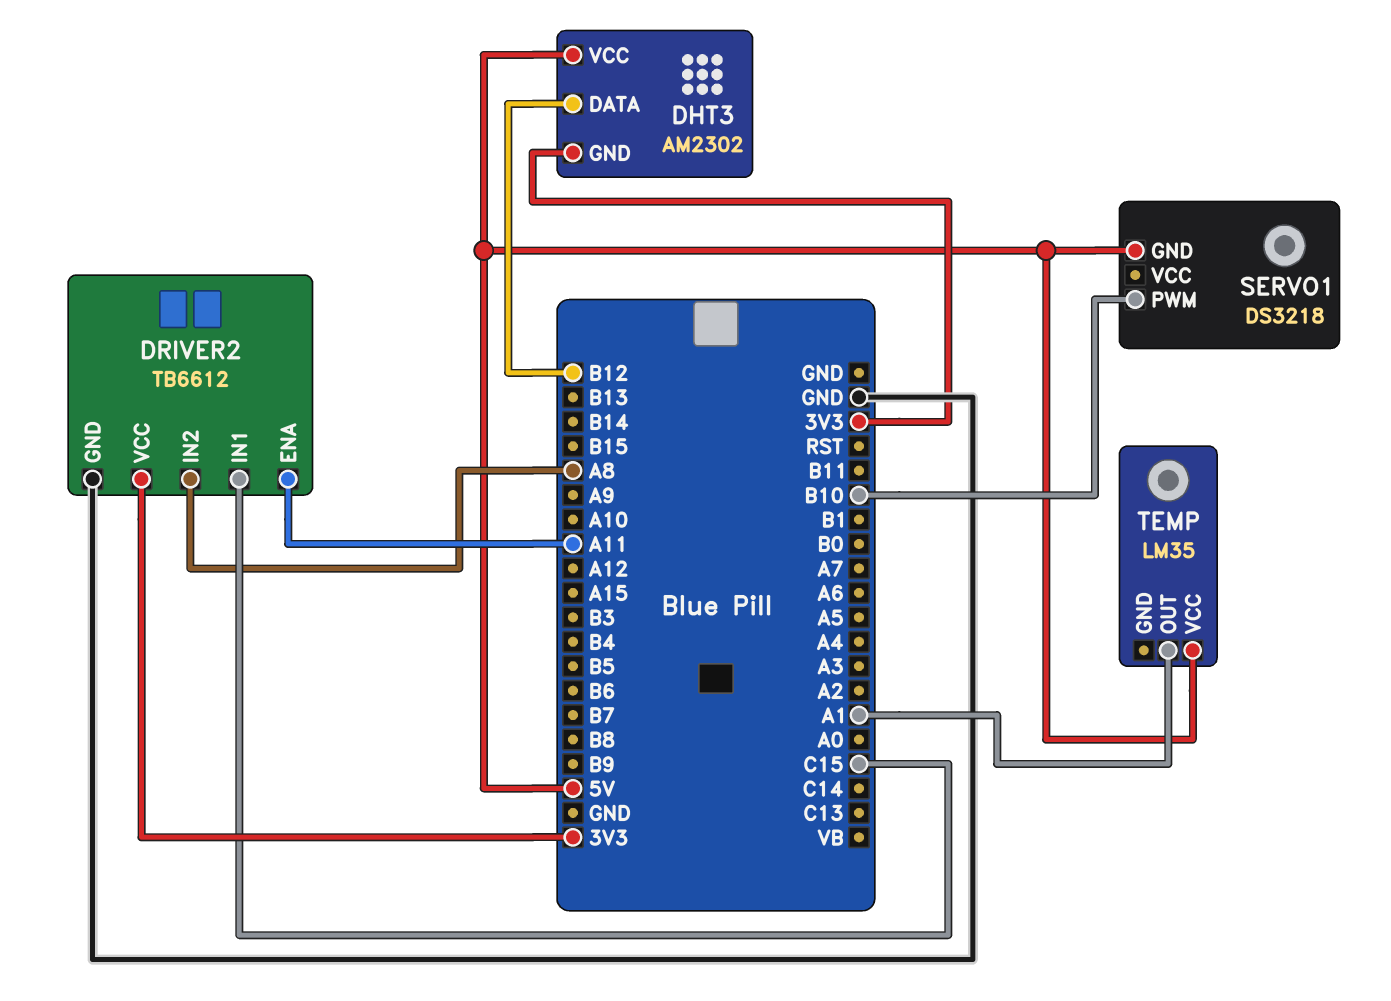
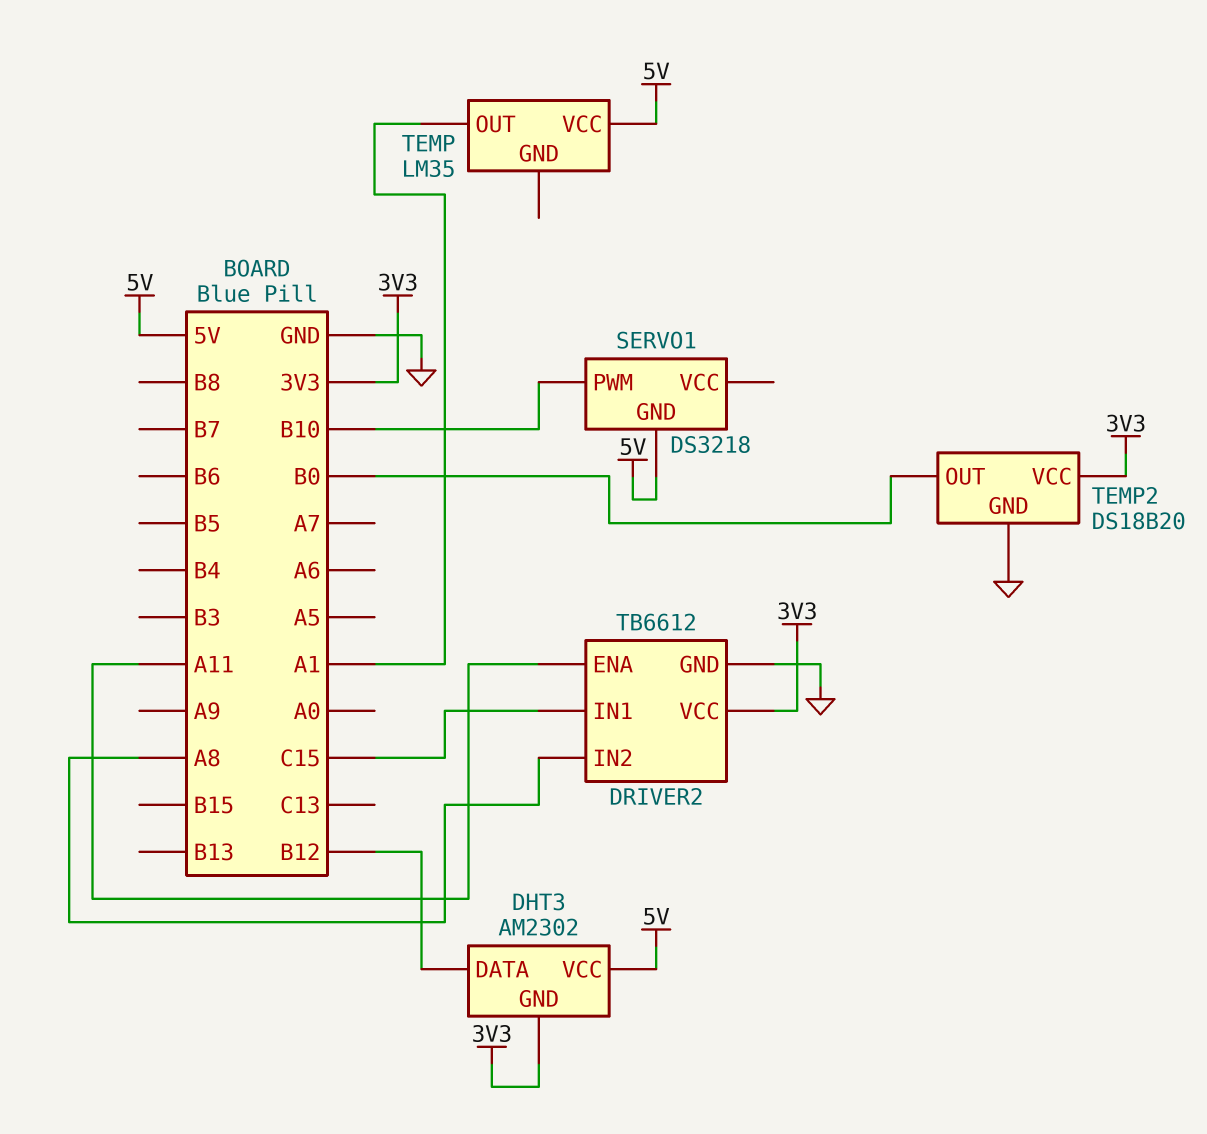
TEMP2: none -> DS18B20
TEMP2 pin GND: none -> GND
TEMP2 pin OUT: none -> B0
TEMP2 pin VCC: none -> 3V3

